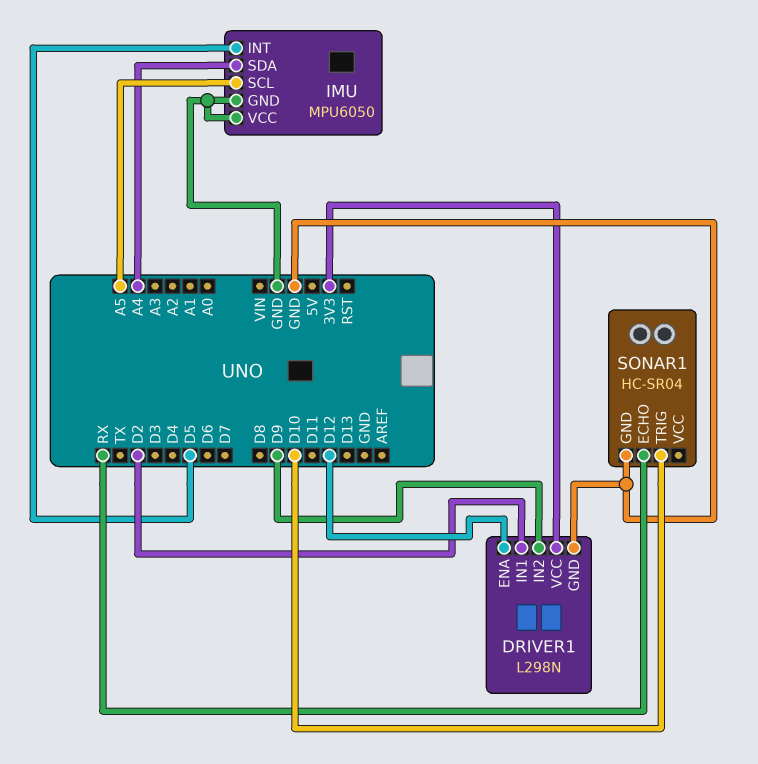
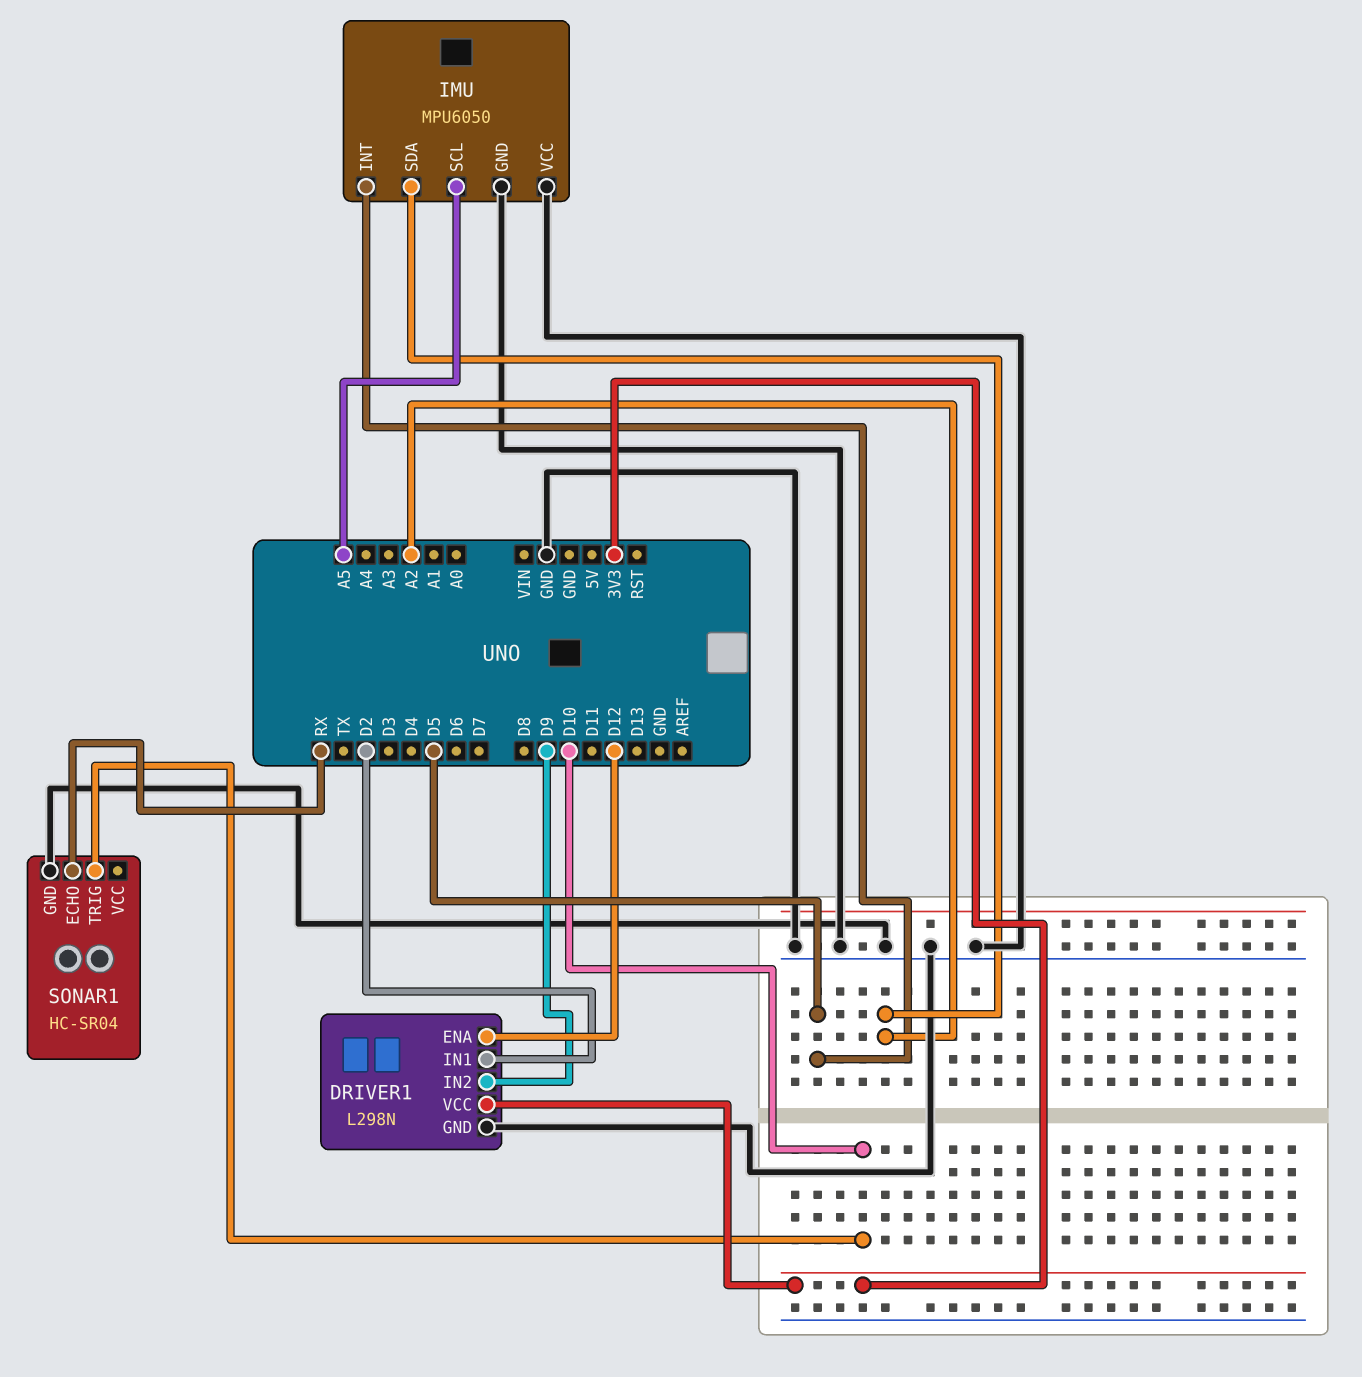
IMU pin SDA: A4 -> A2

